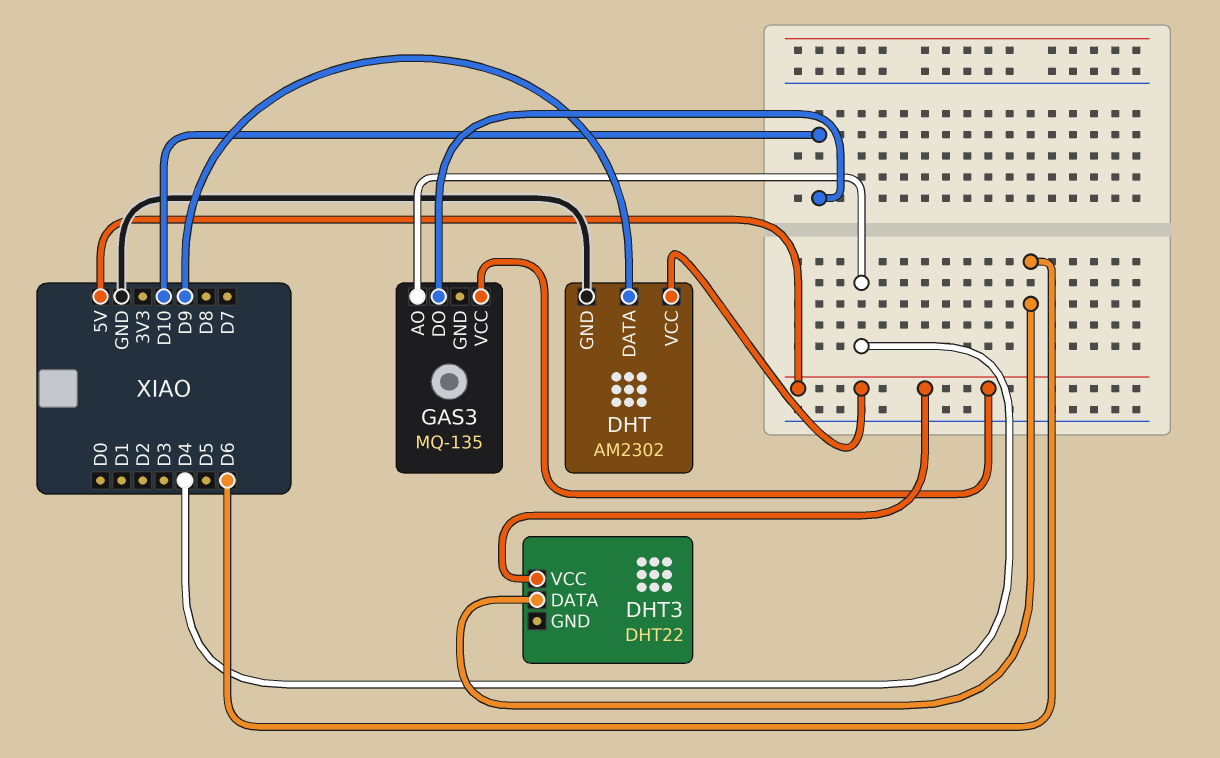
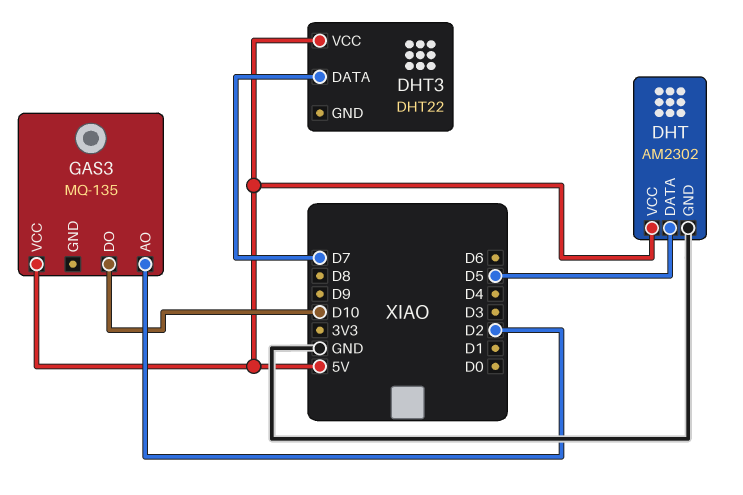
DHT pin DATA: D9 -> D5
DHT3 pin DATA: D6 -> D7
GAS3 pin AO: D4 -> D2

